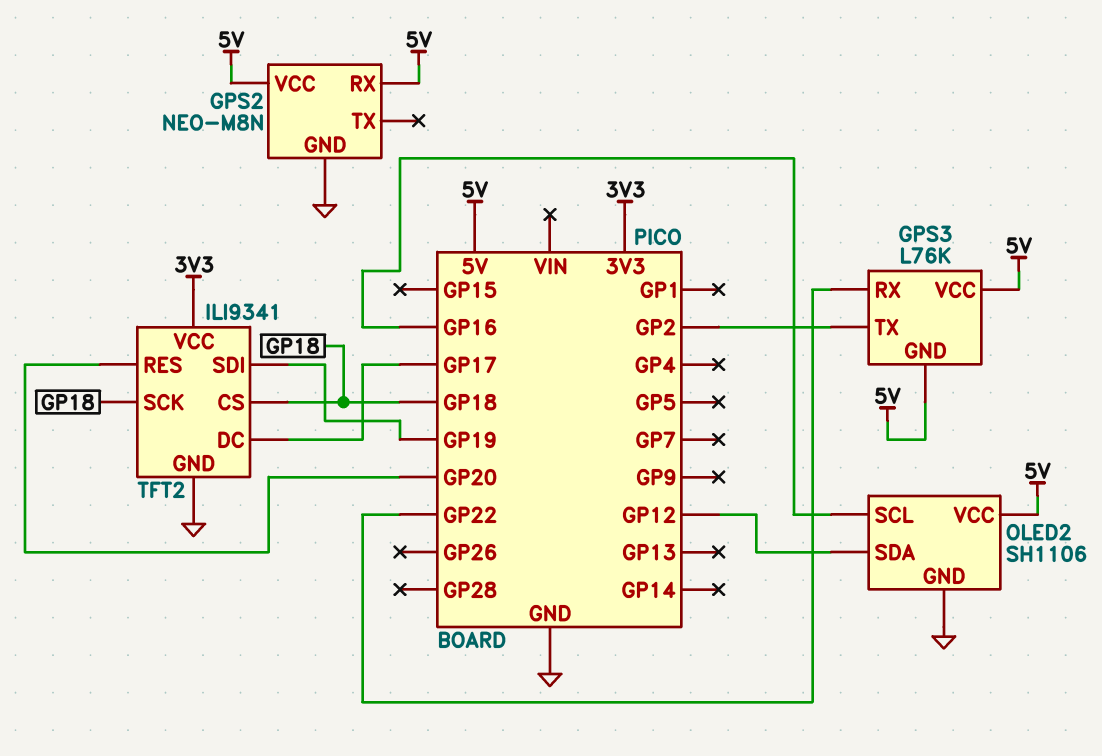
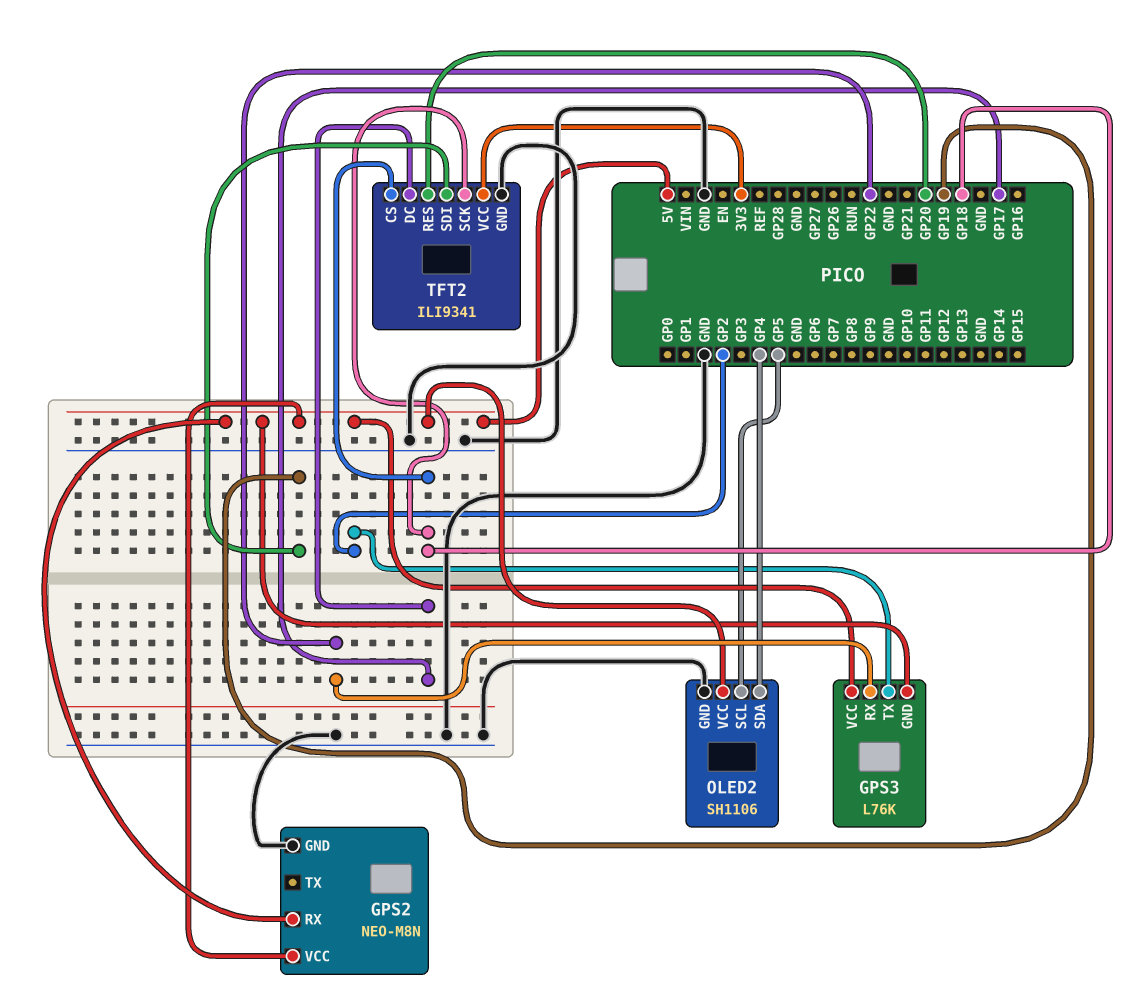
OLED2 pin SCL: GP16 -> GP5
OLED2 pin SDA: GP12 -> GP4

